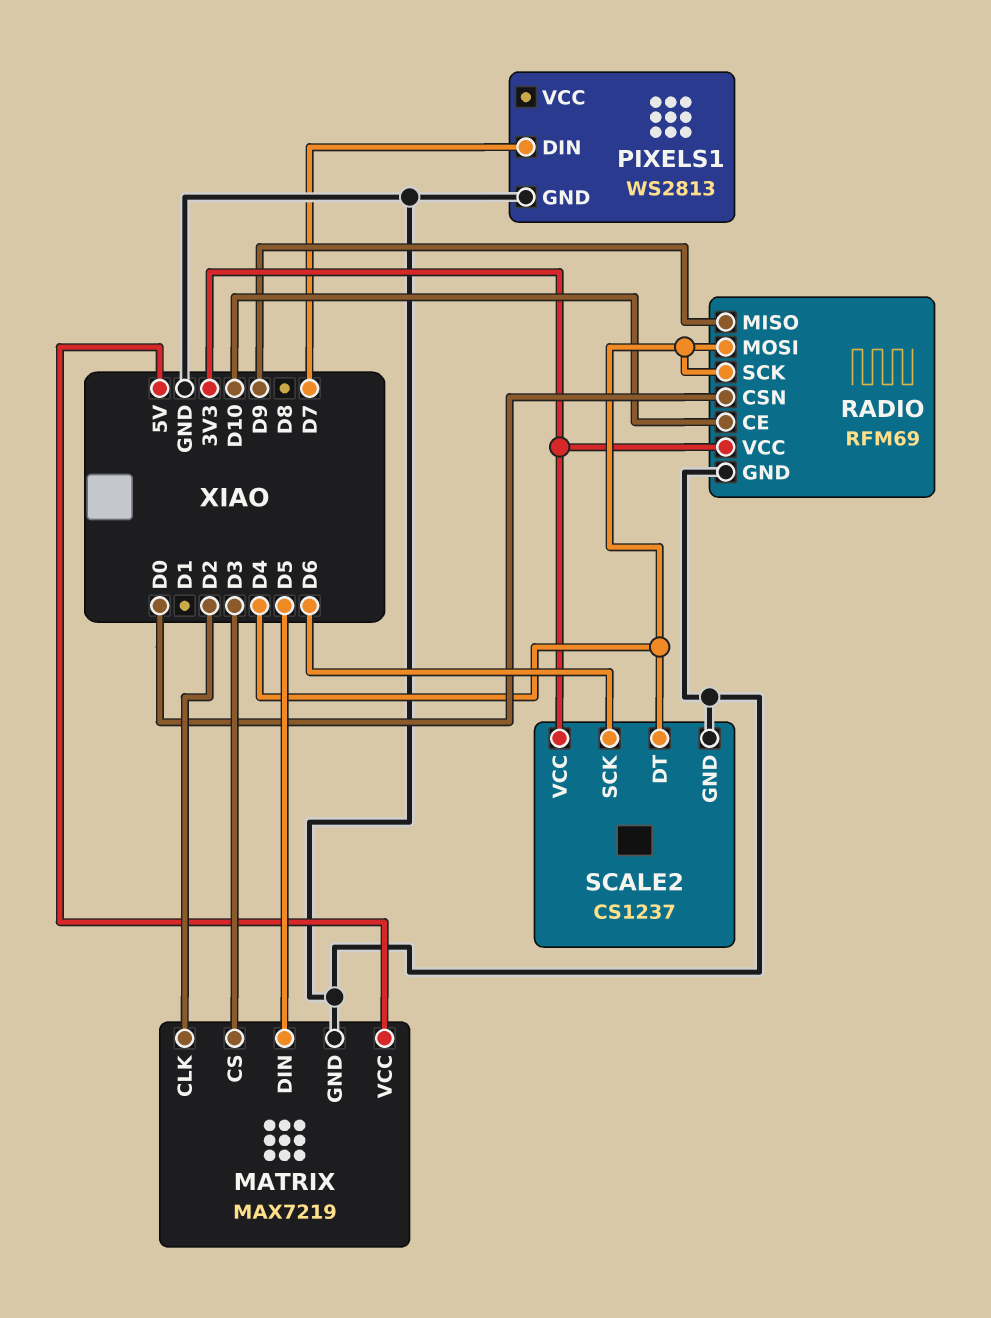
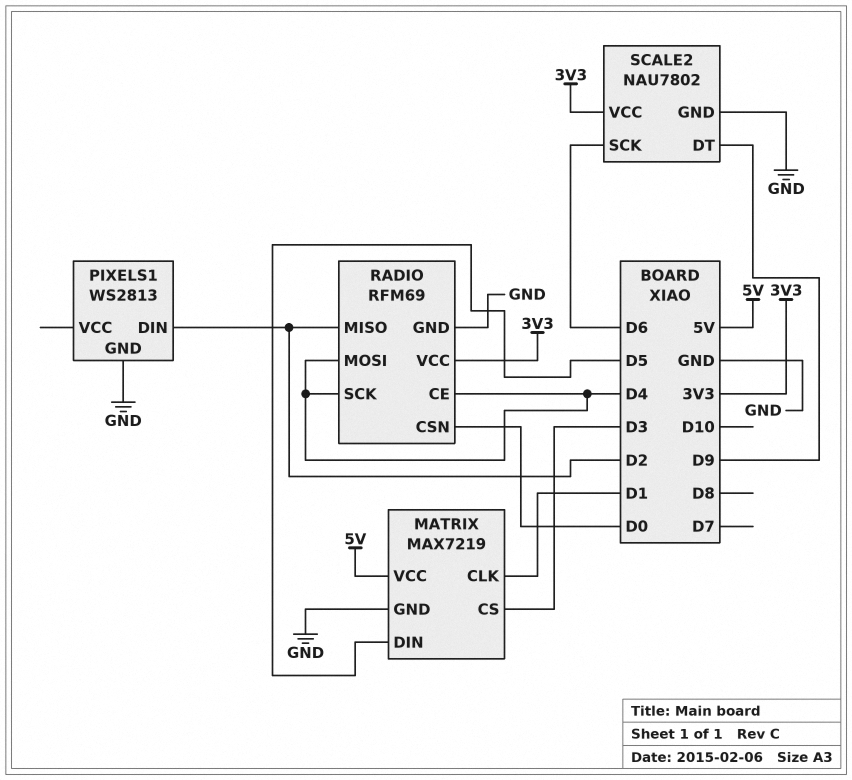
MATRIX pin CLK: D2 -> D1
PIXELS1 pin DIN: D7 -> D2
RADIO pin CE: D10 -> D4
RADIO pin MISO: D9 -> D2
SCALE2: CS1237 -> NAU7802
SCALE2 pin DT: D4 -> D9

